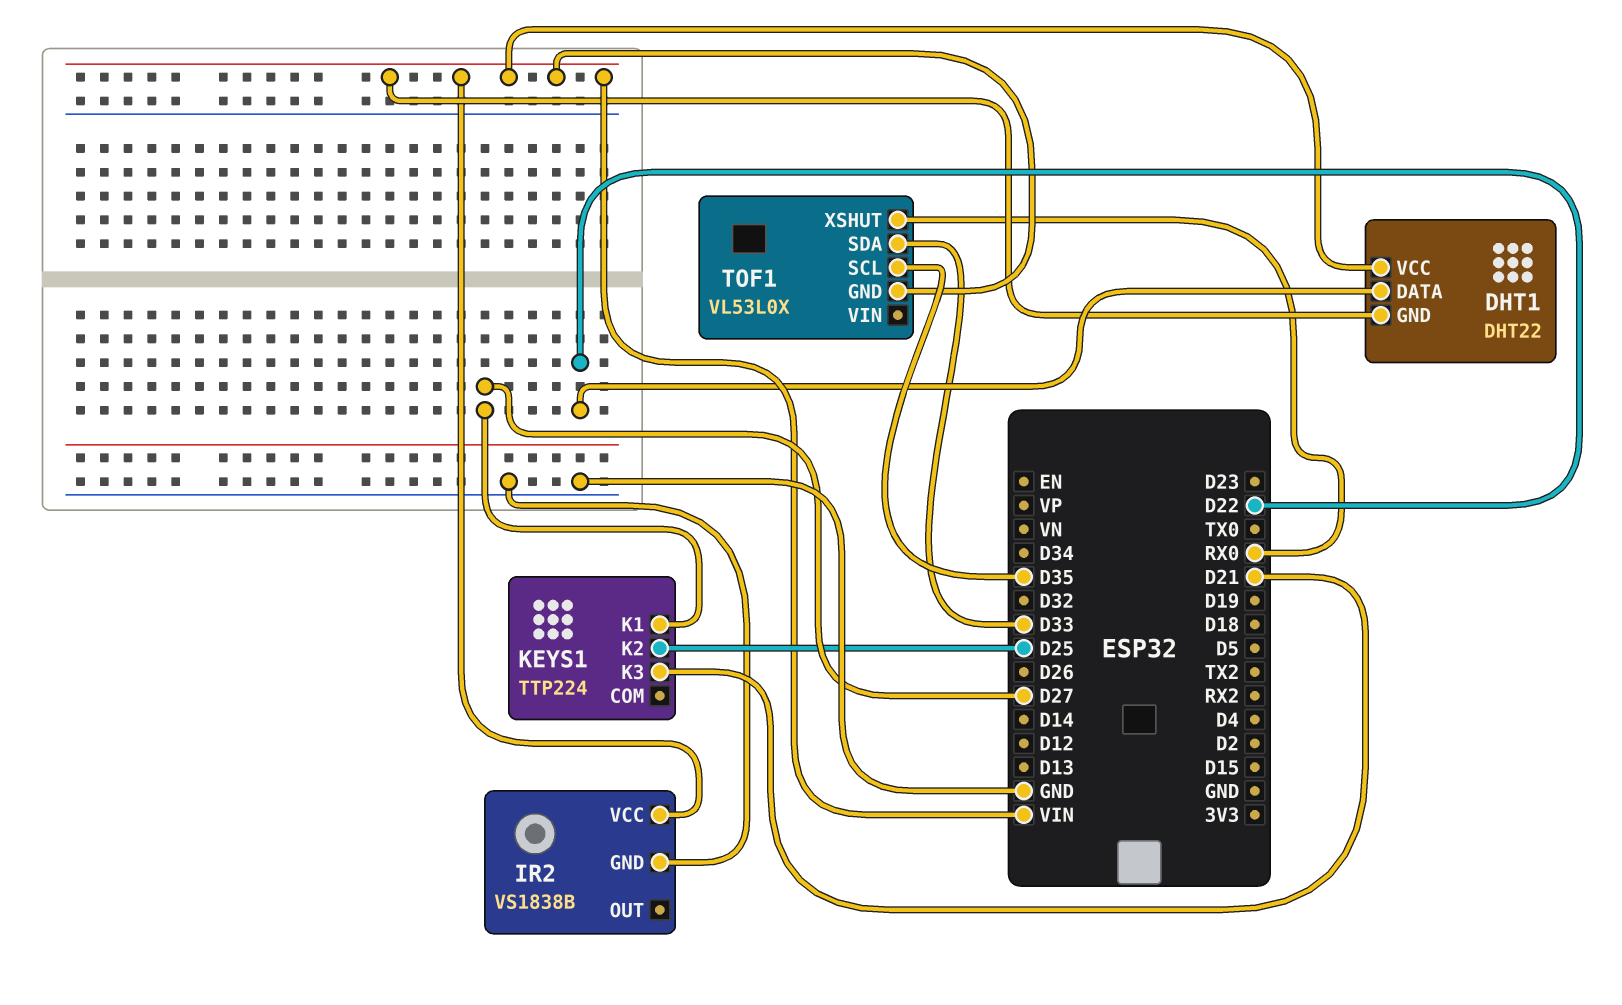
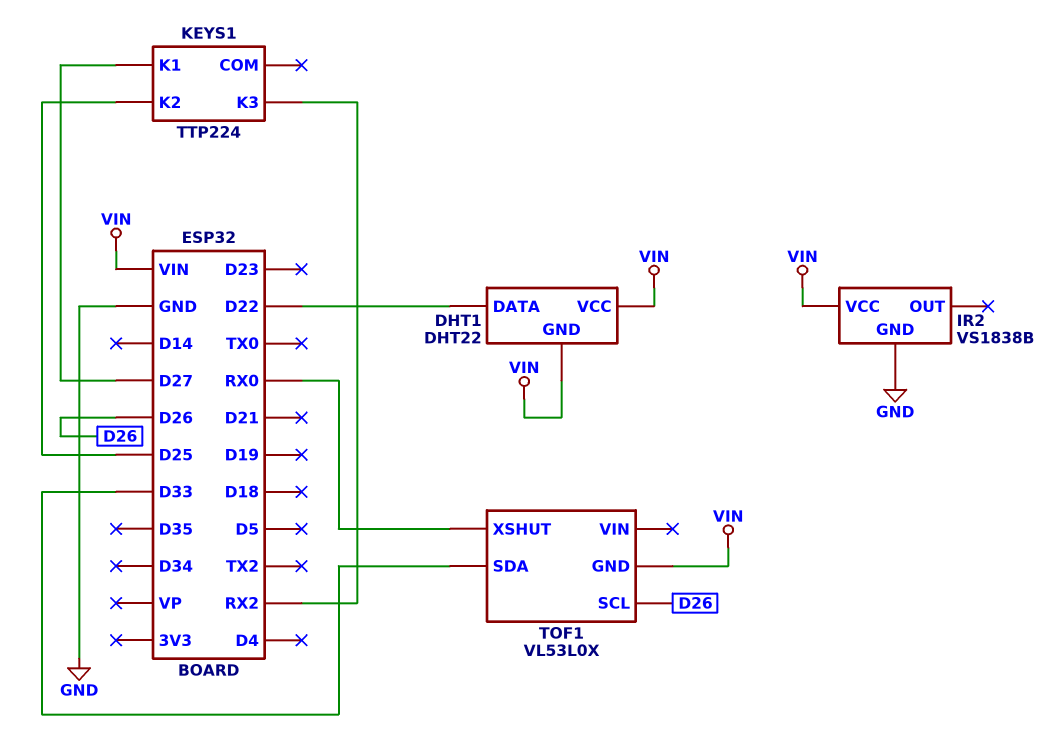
KEYS1 pin K3: D21 -> RX2
TOF1 pin SCL: D35 -> D26

